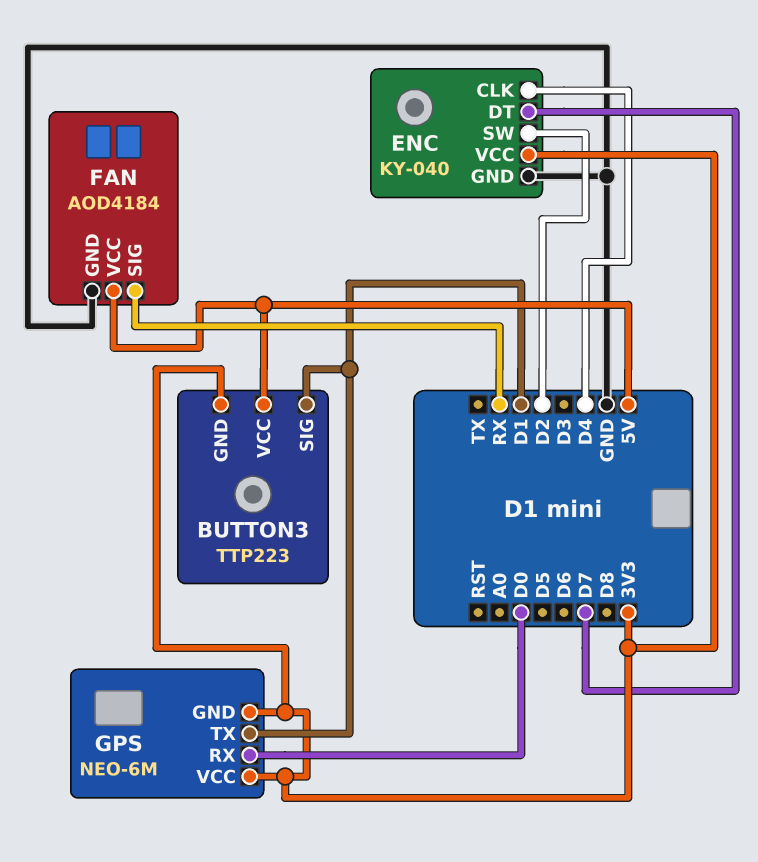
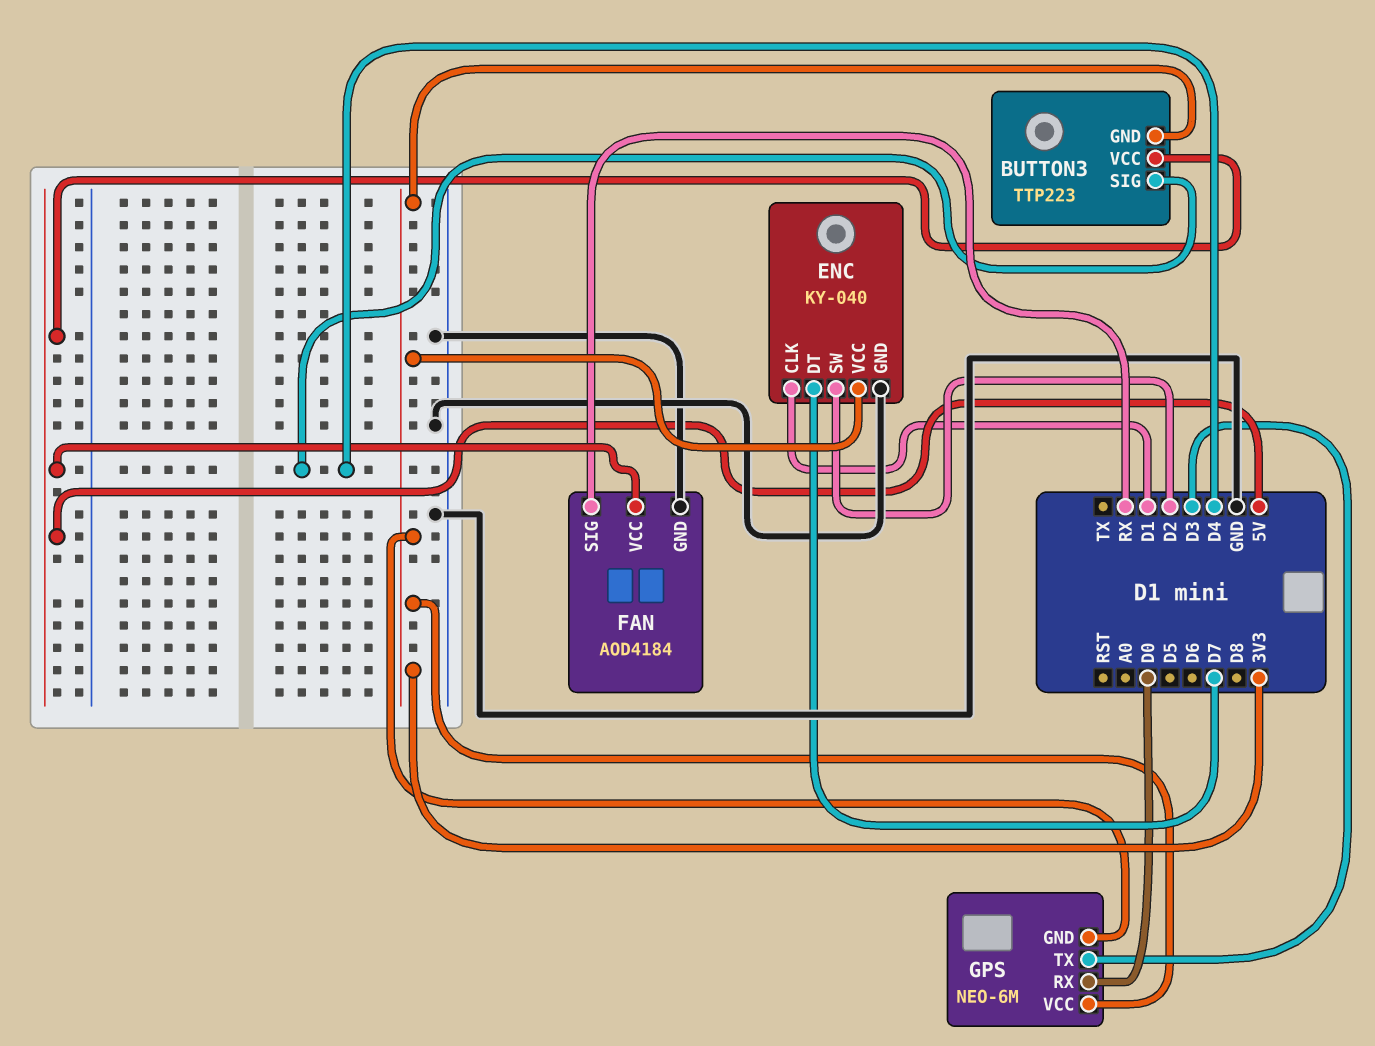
BUTTON3 pin SIG: D1 -> D4
ENC pin CLK: D4 -> D1
GPS pin TX: D1 -> D3

